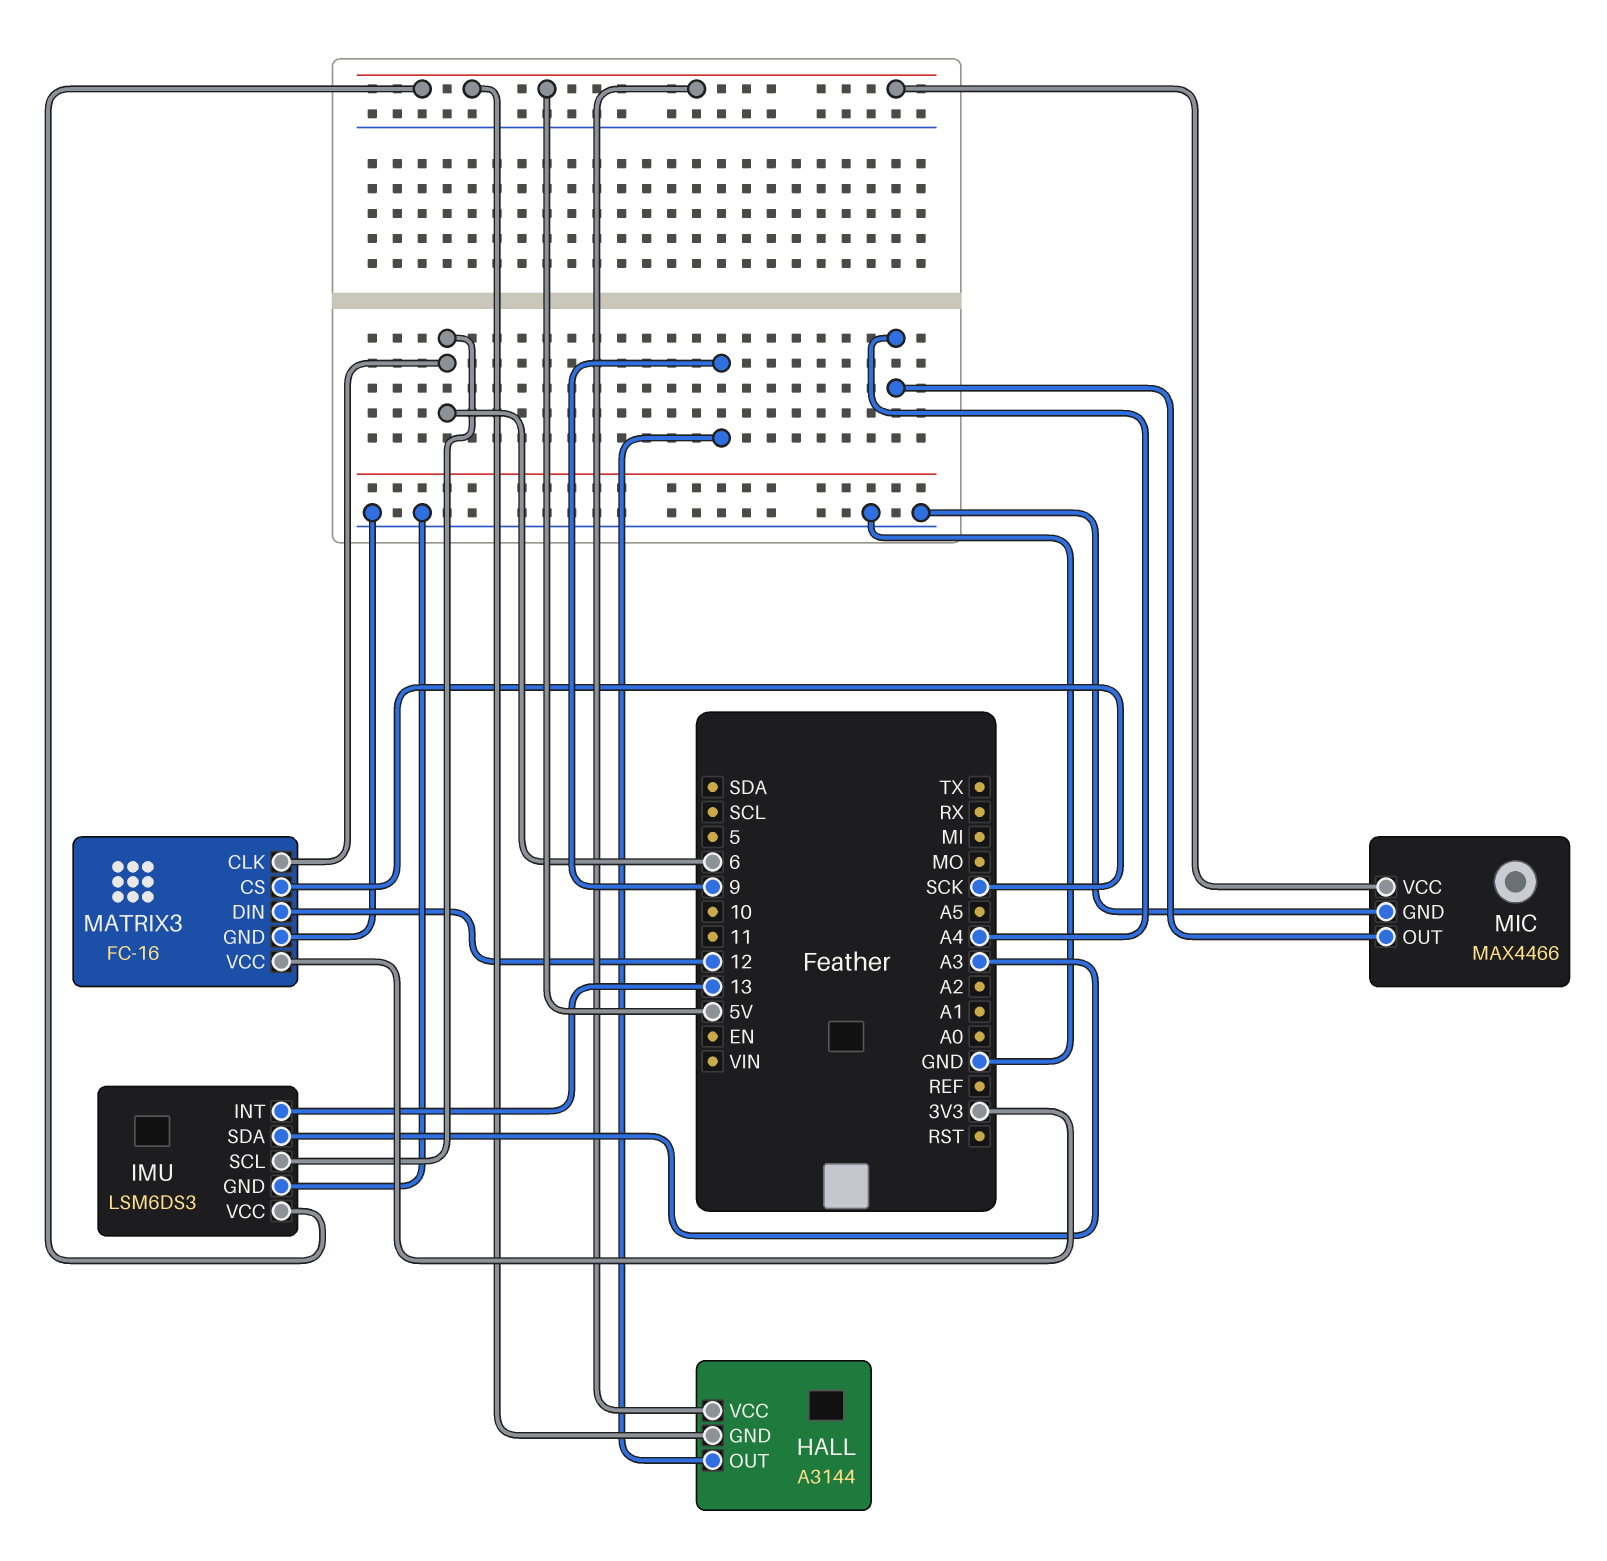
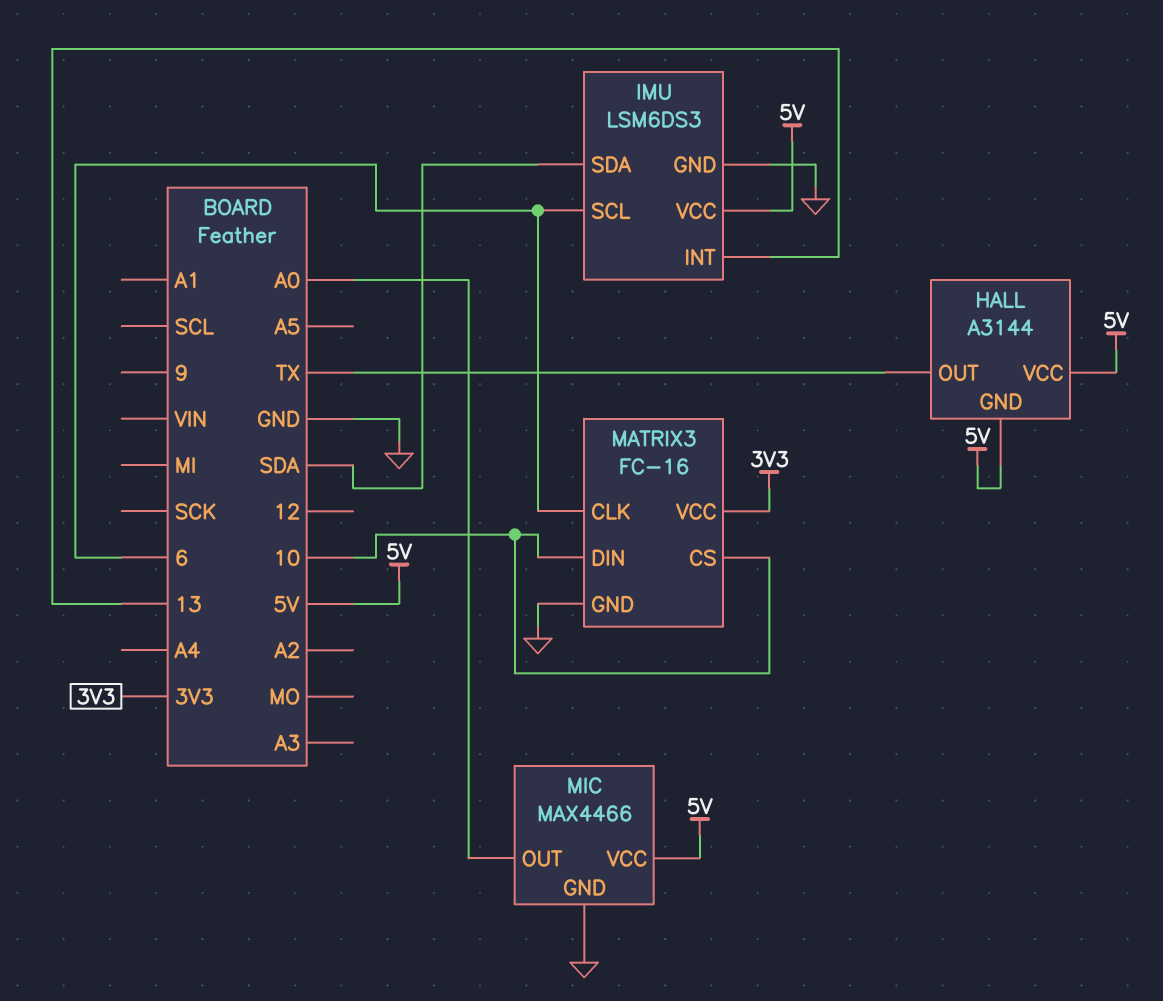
HALL pin OUT: 9 -> TX
IMU pin SDA: A3 -> SDA
MATRIX3 pin CS: SCK -> 10
MATRIX3 pin DIN: 12 -> 10
MIC pin OUT: A4 -> A0

